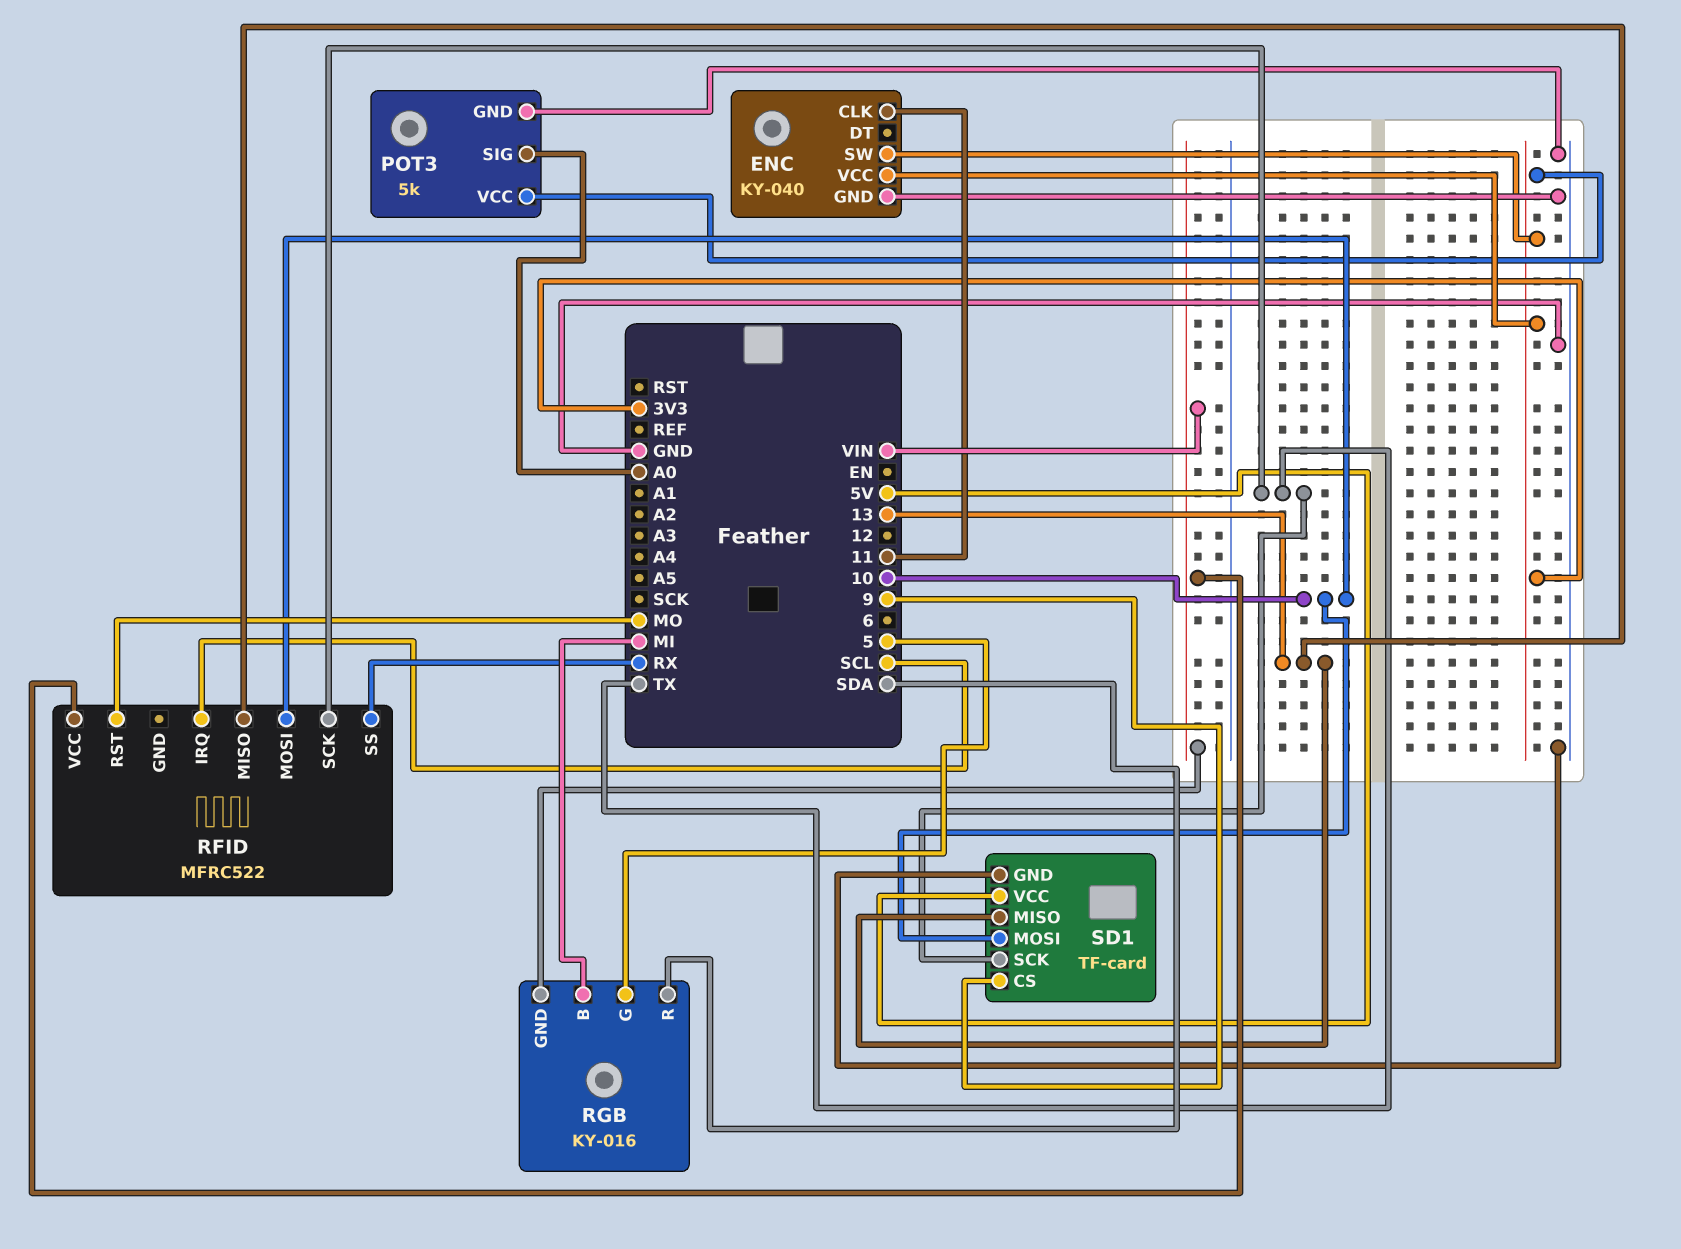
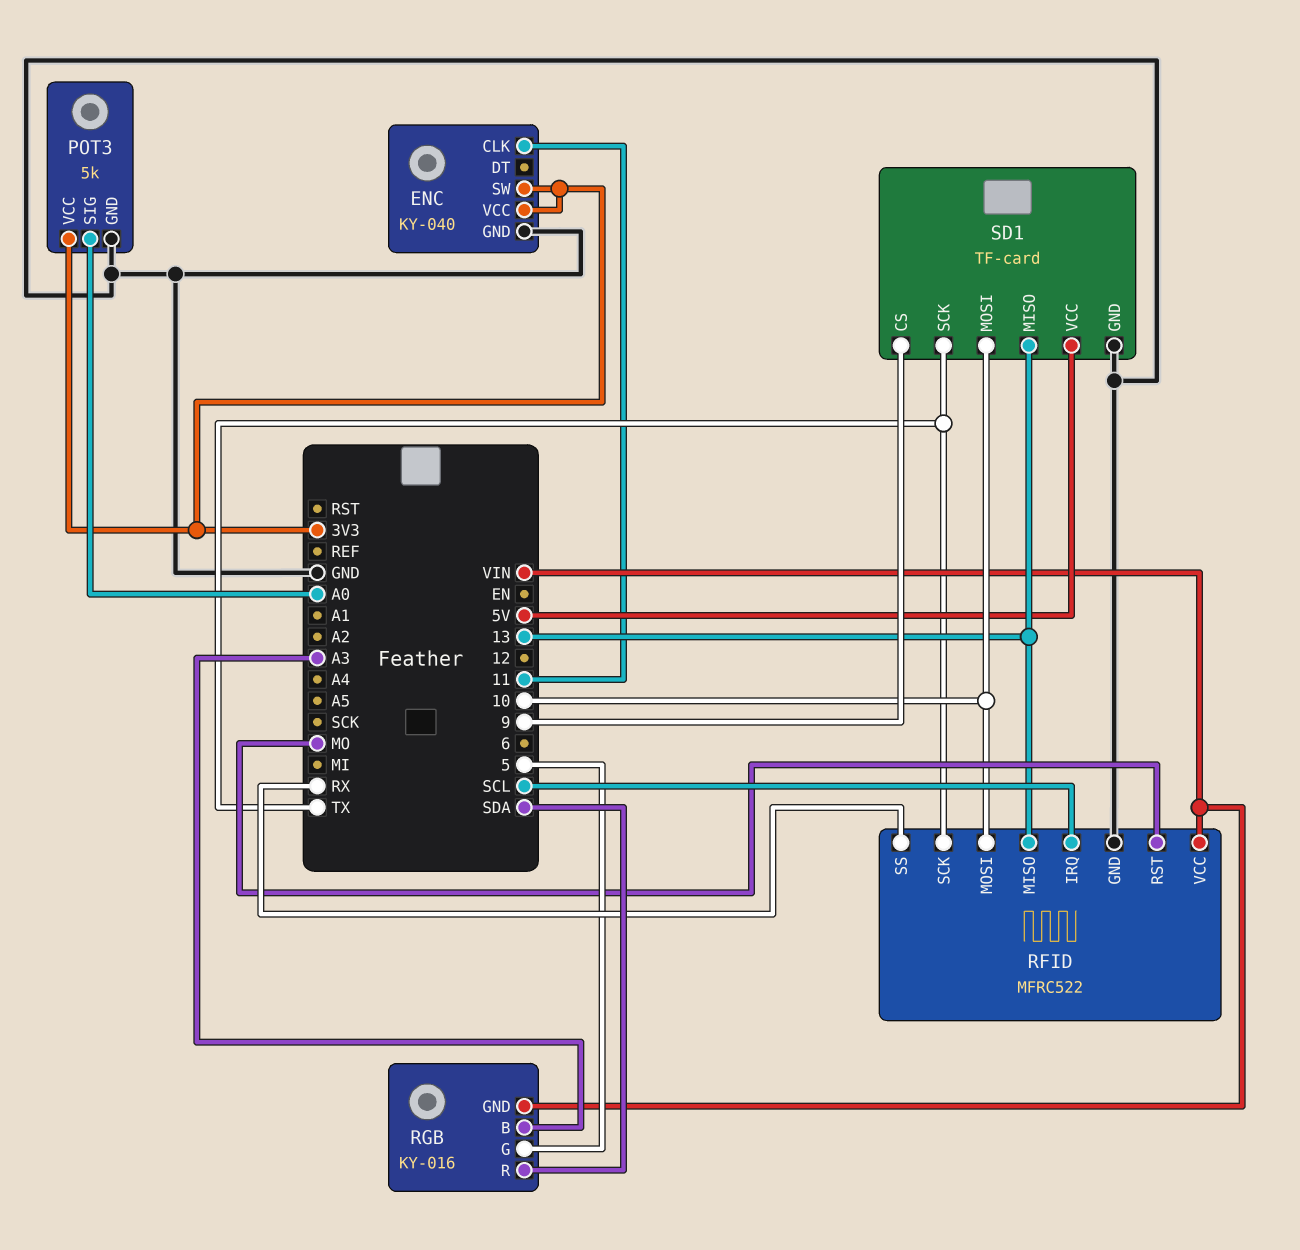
RFID pin GND: none -> GND
RGB pin B: MI -> A3

